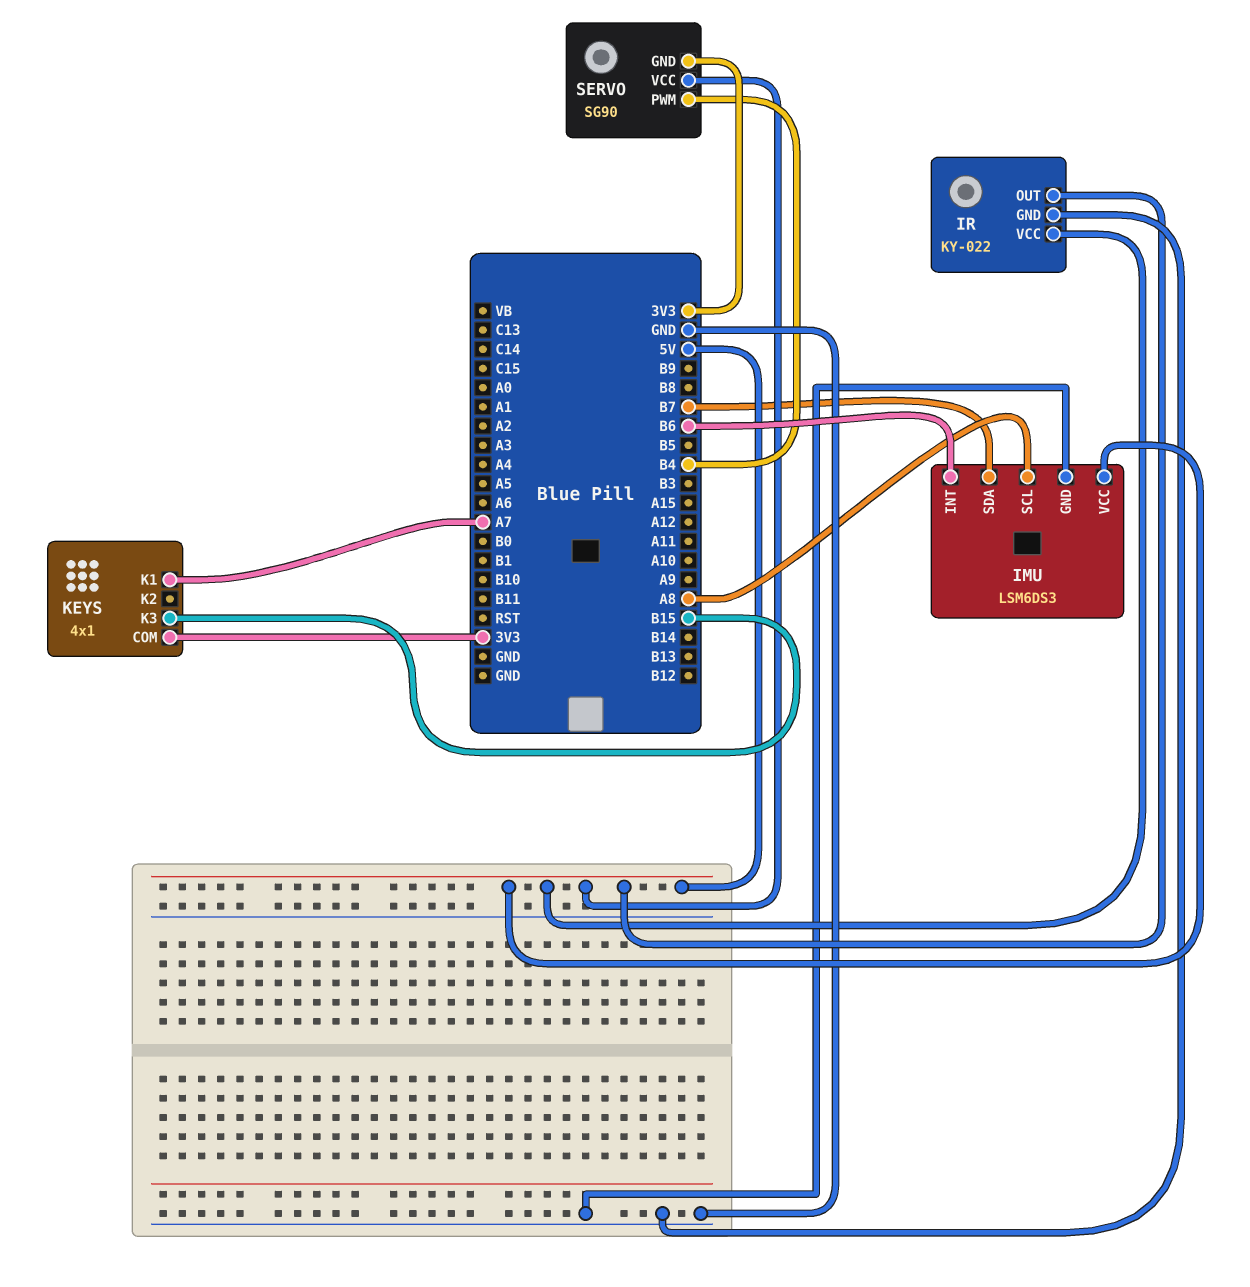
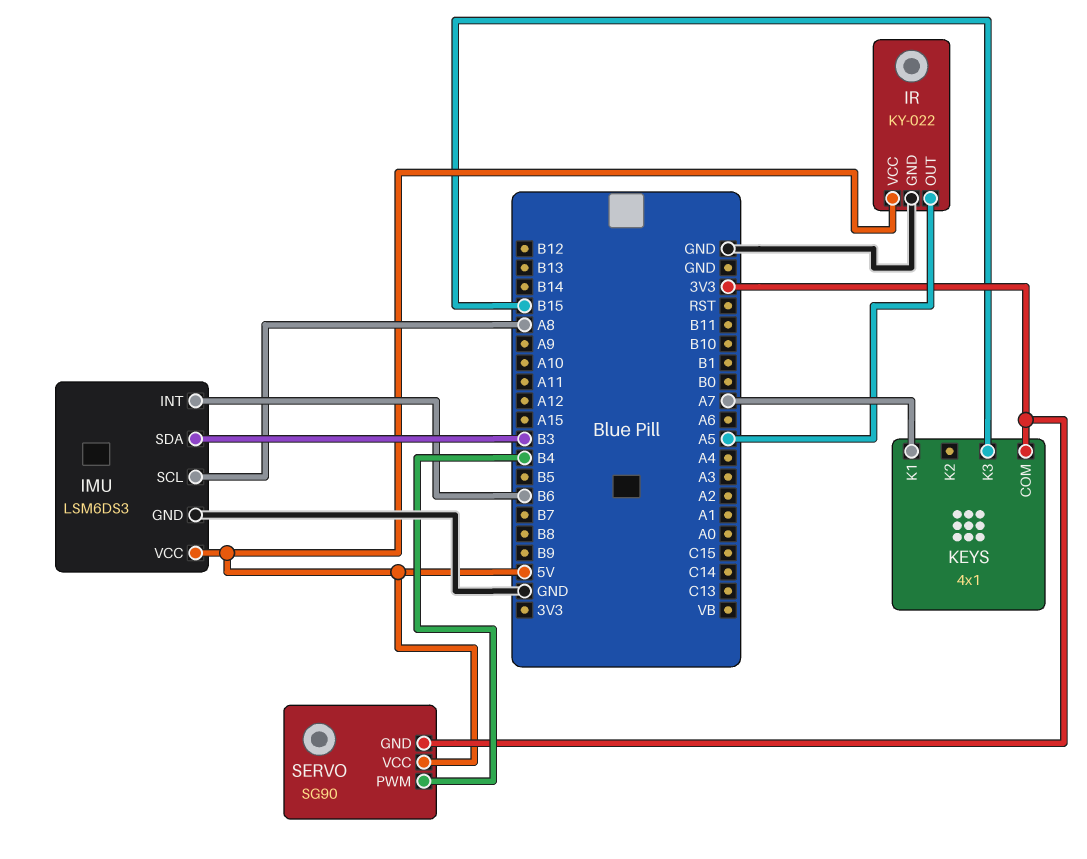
IMU pin SDA: B7 -> B3
IR pin OUT: 5V -> A5

